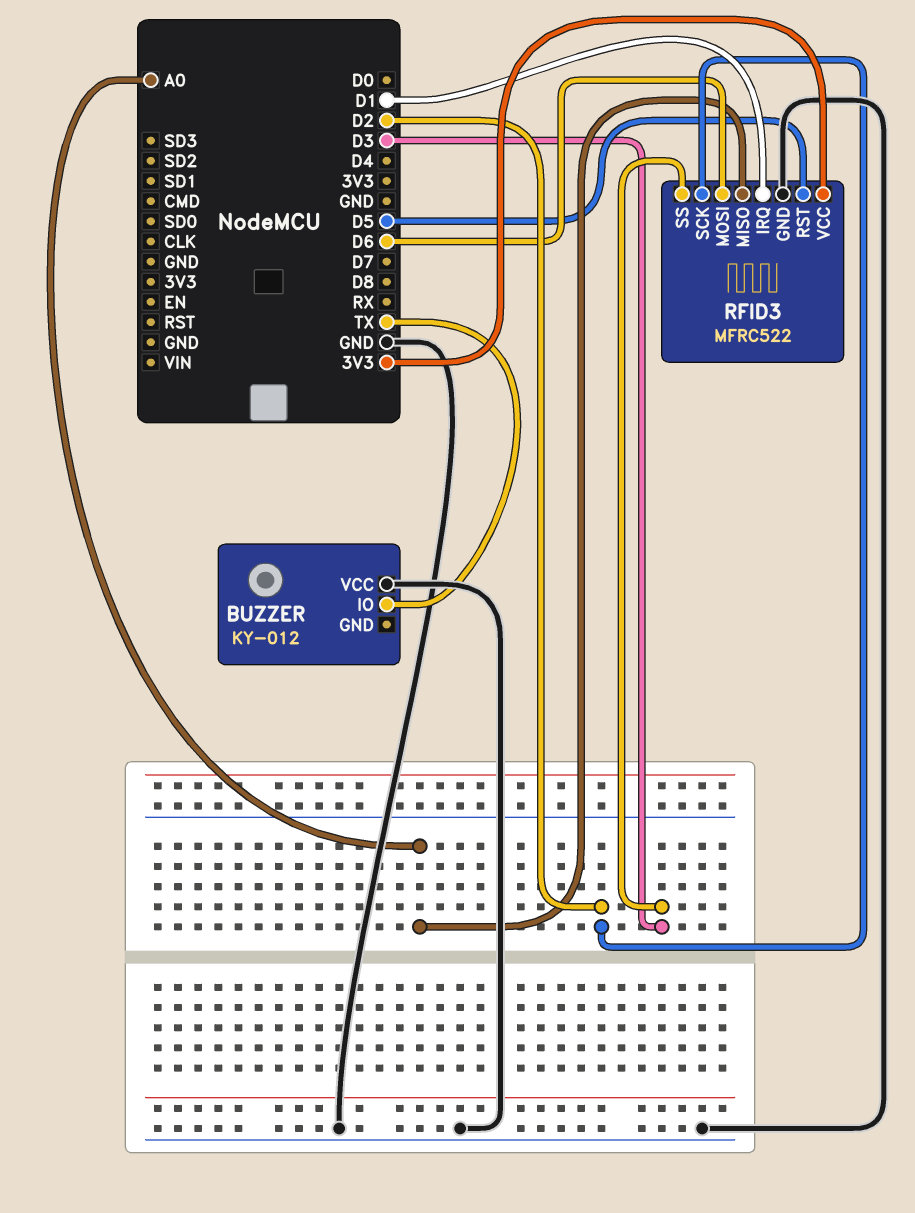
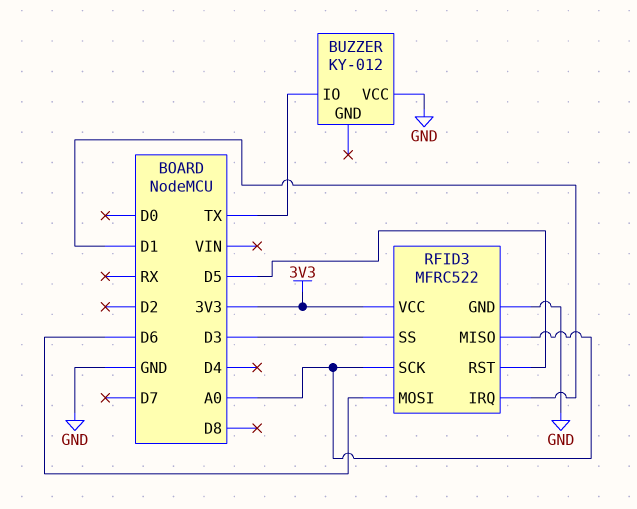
RFID3 pin SCK: D2 -> A0

